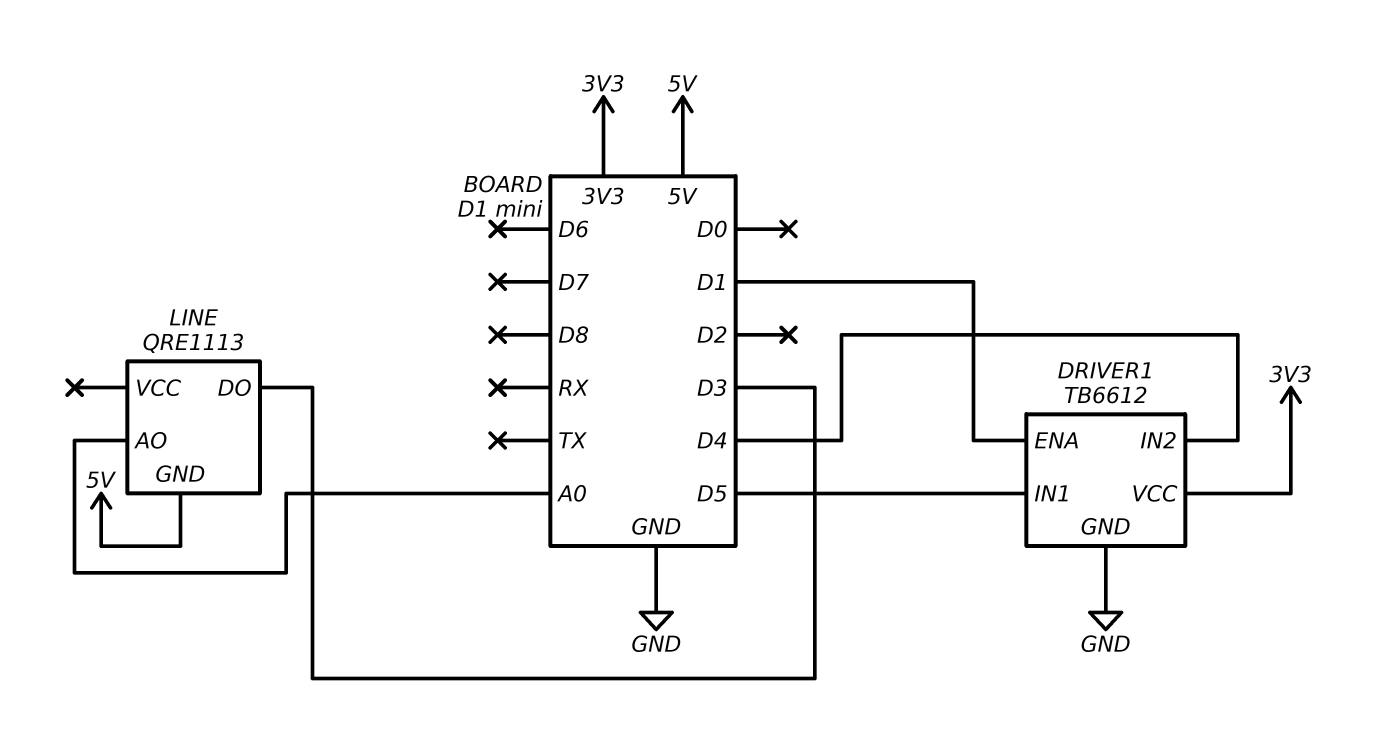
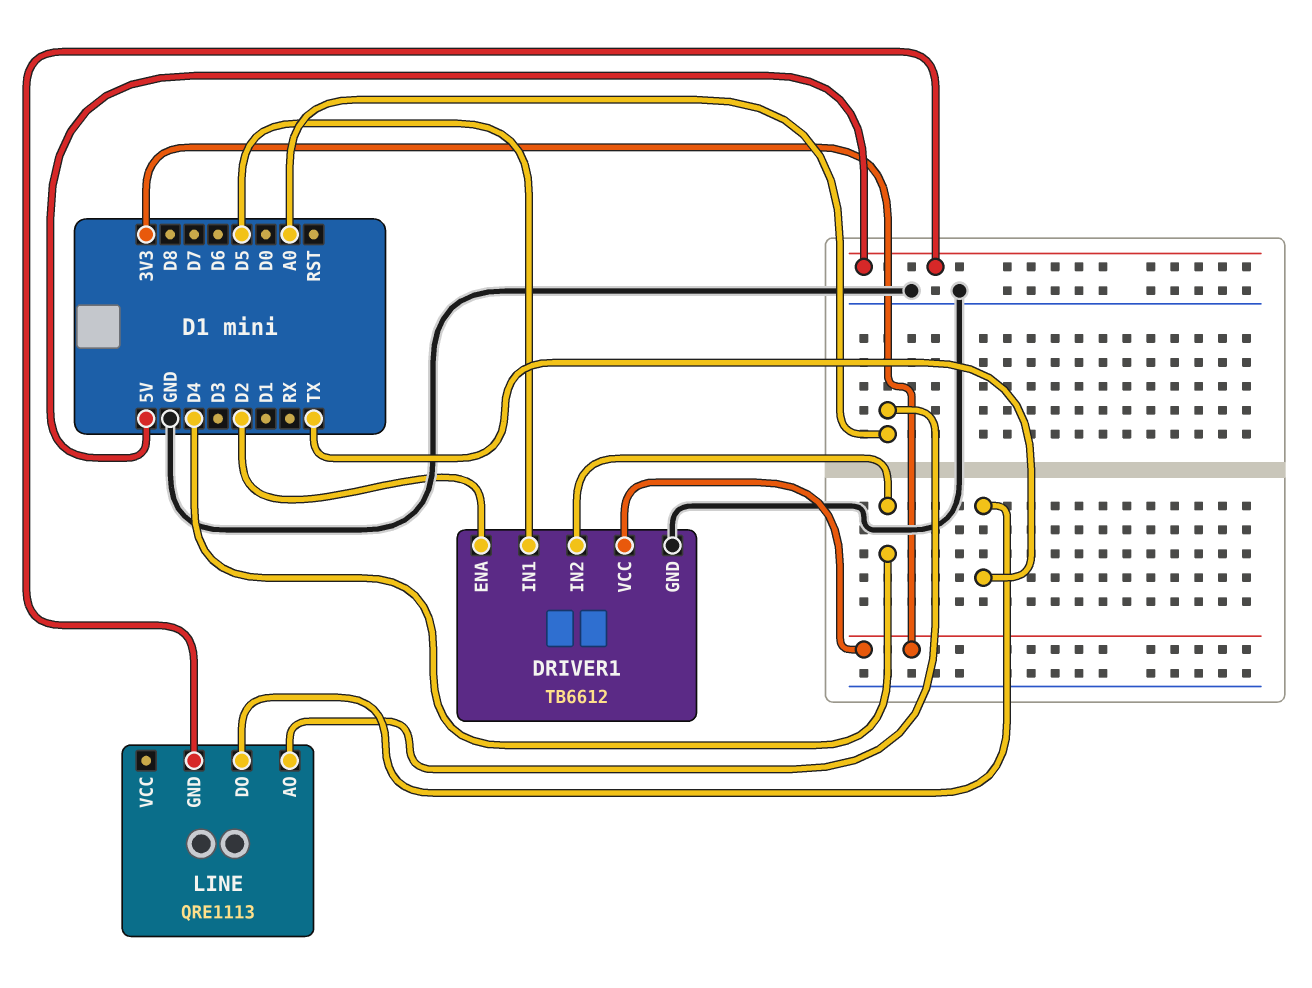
DRIVER1 pin ENA: D1 -> D2
LINE pin DO: D3 -> TX

